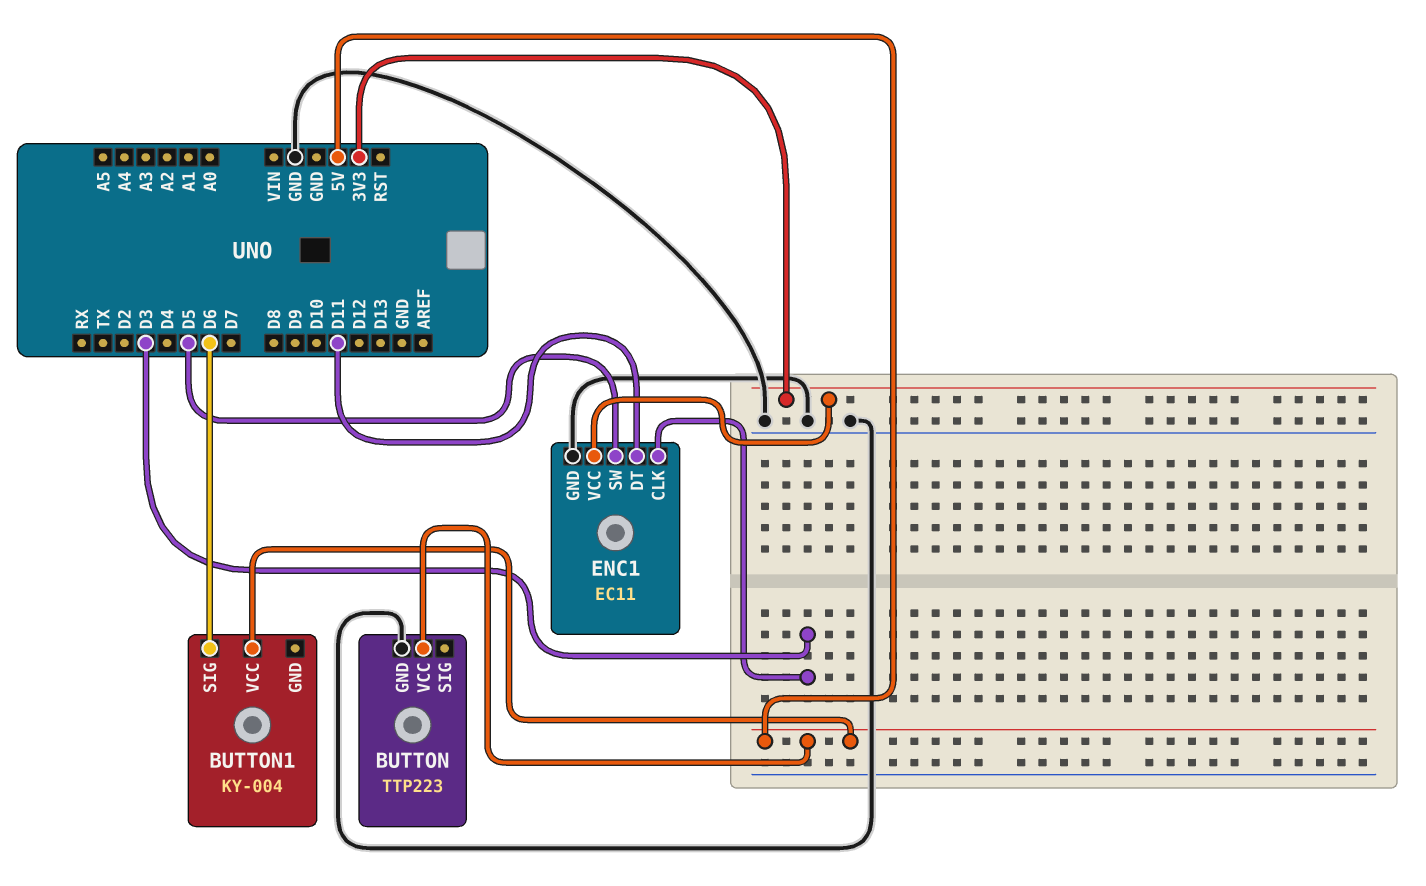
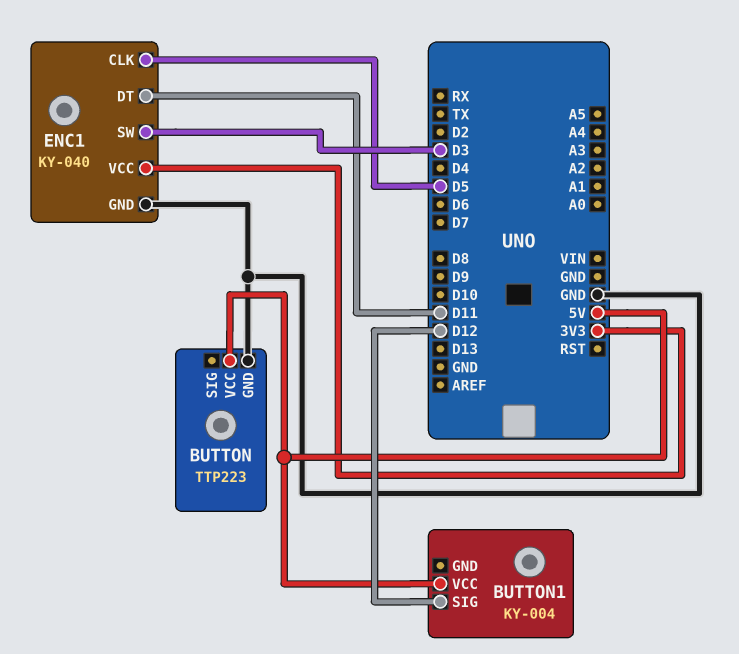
BUTTON1 pin SIG: D6 -> D12
ENC1: EC11 -> KY-040
ENC1 pin CLK: D3 -> D5
ENC1 pin SW: D5 -> D3

